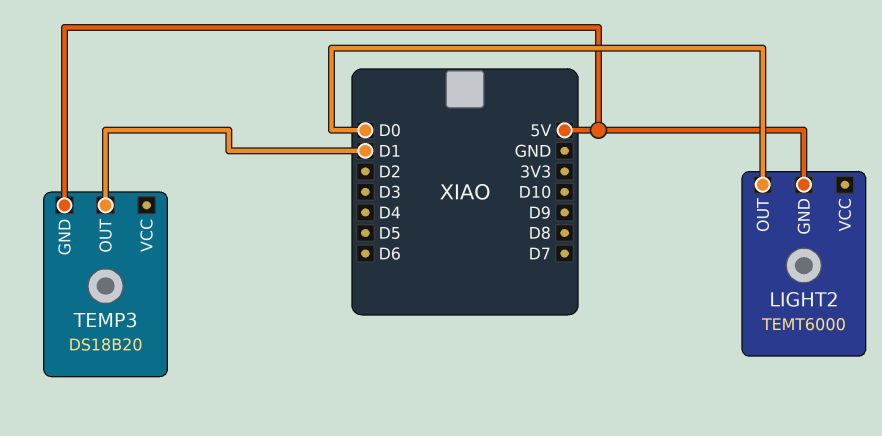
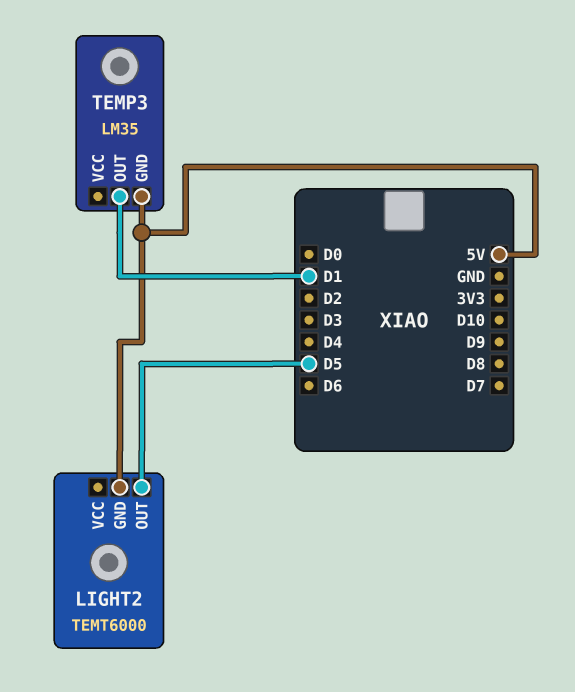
LIGHT2 pin OUT: D0 -> D5
TEMP3: DS18B20 -> LM35

